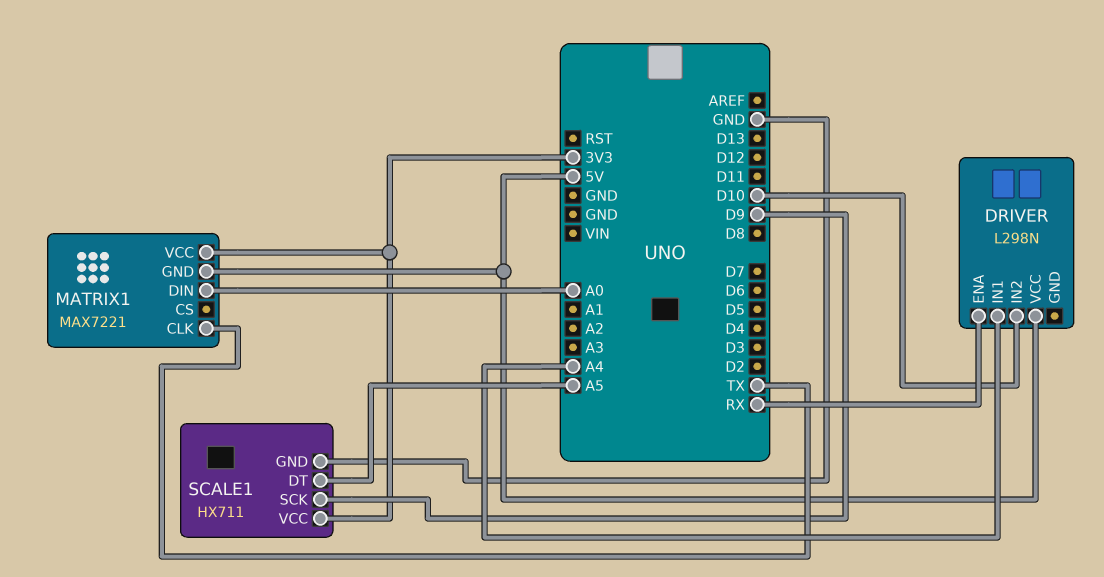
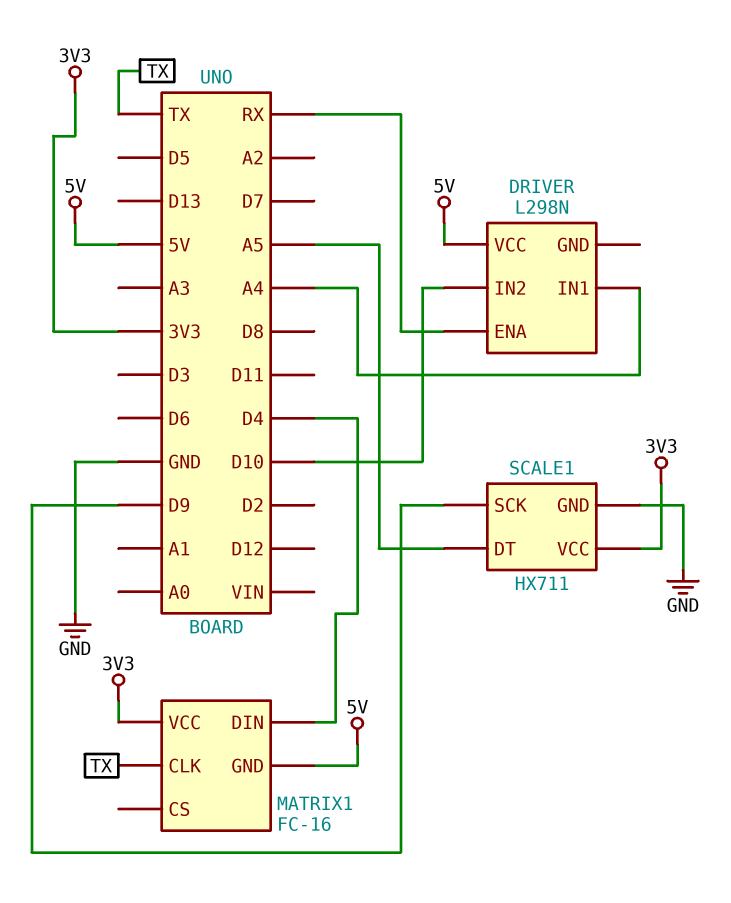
MATRIX1: MAX7221 -> FC-16
MATRIX1 pin DIN: A0 -> D4

